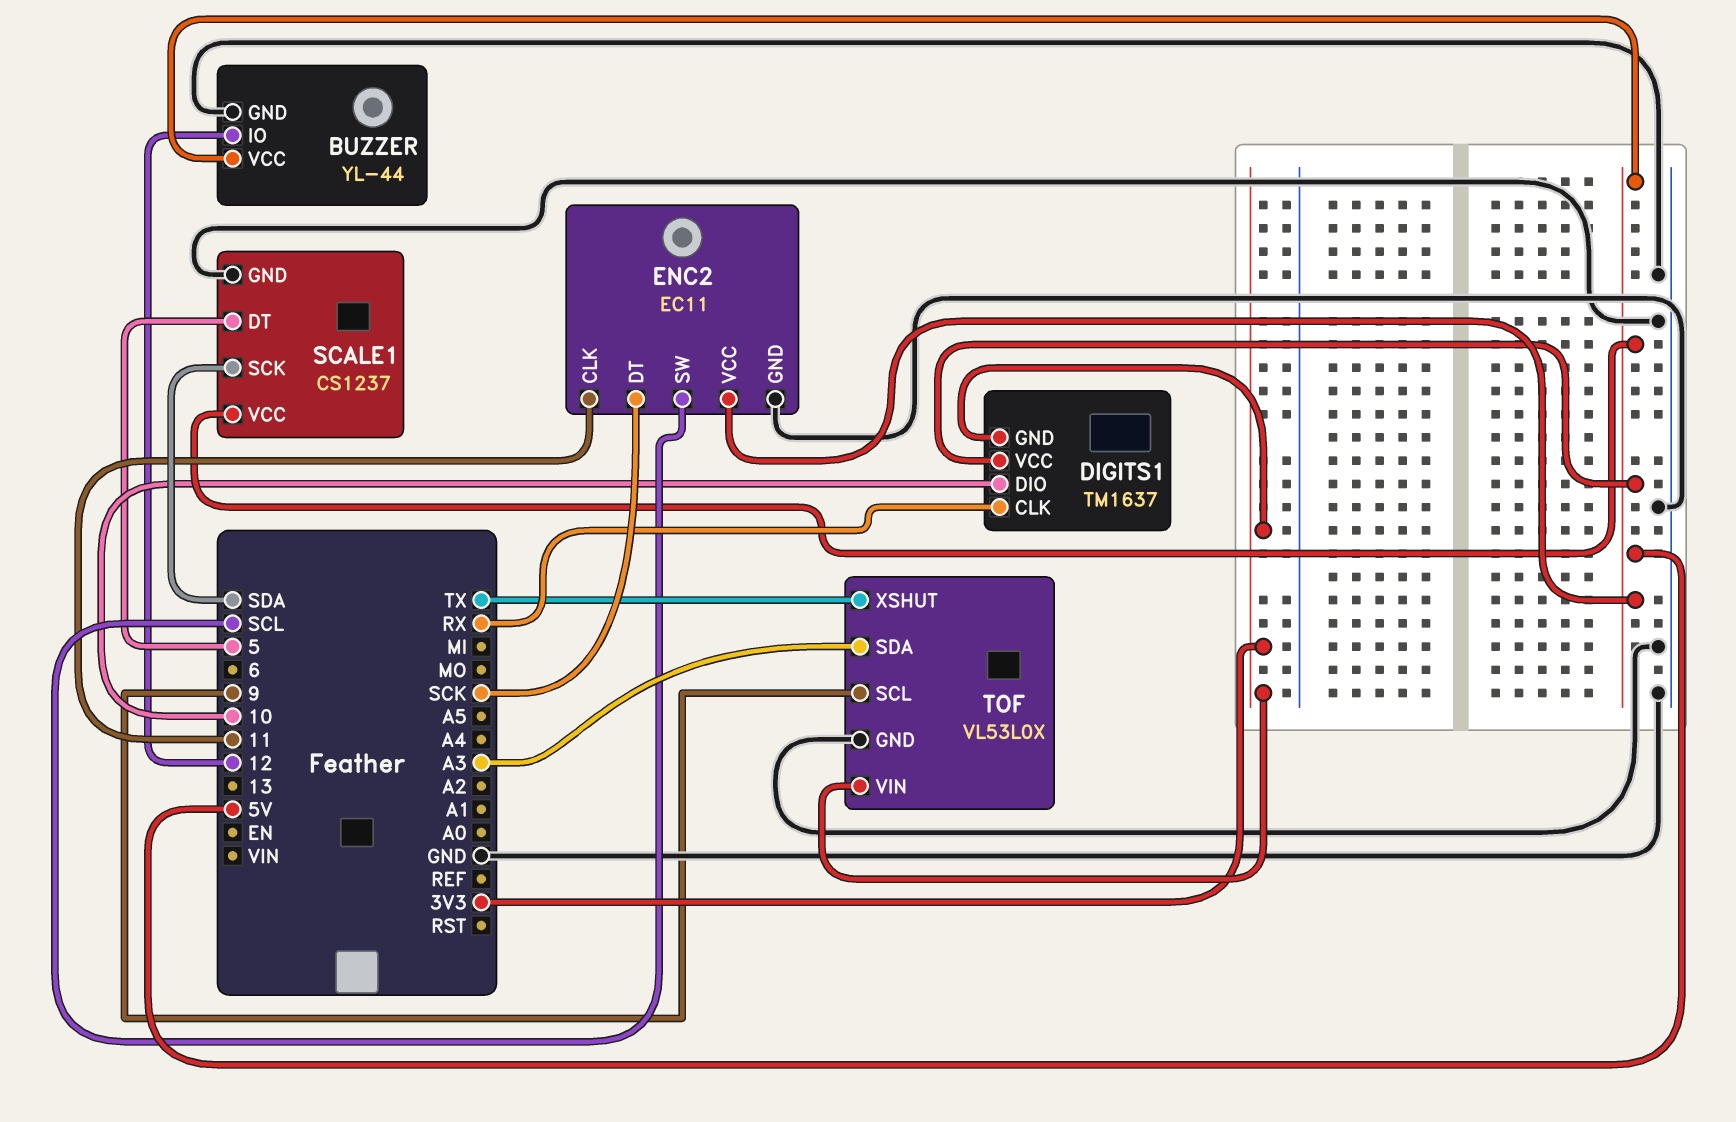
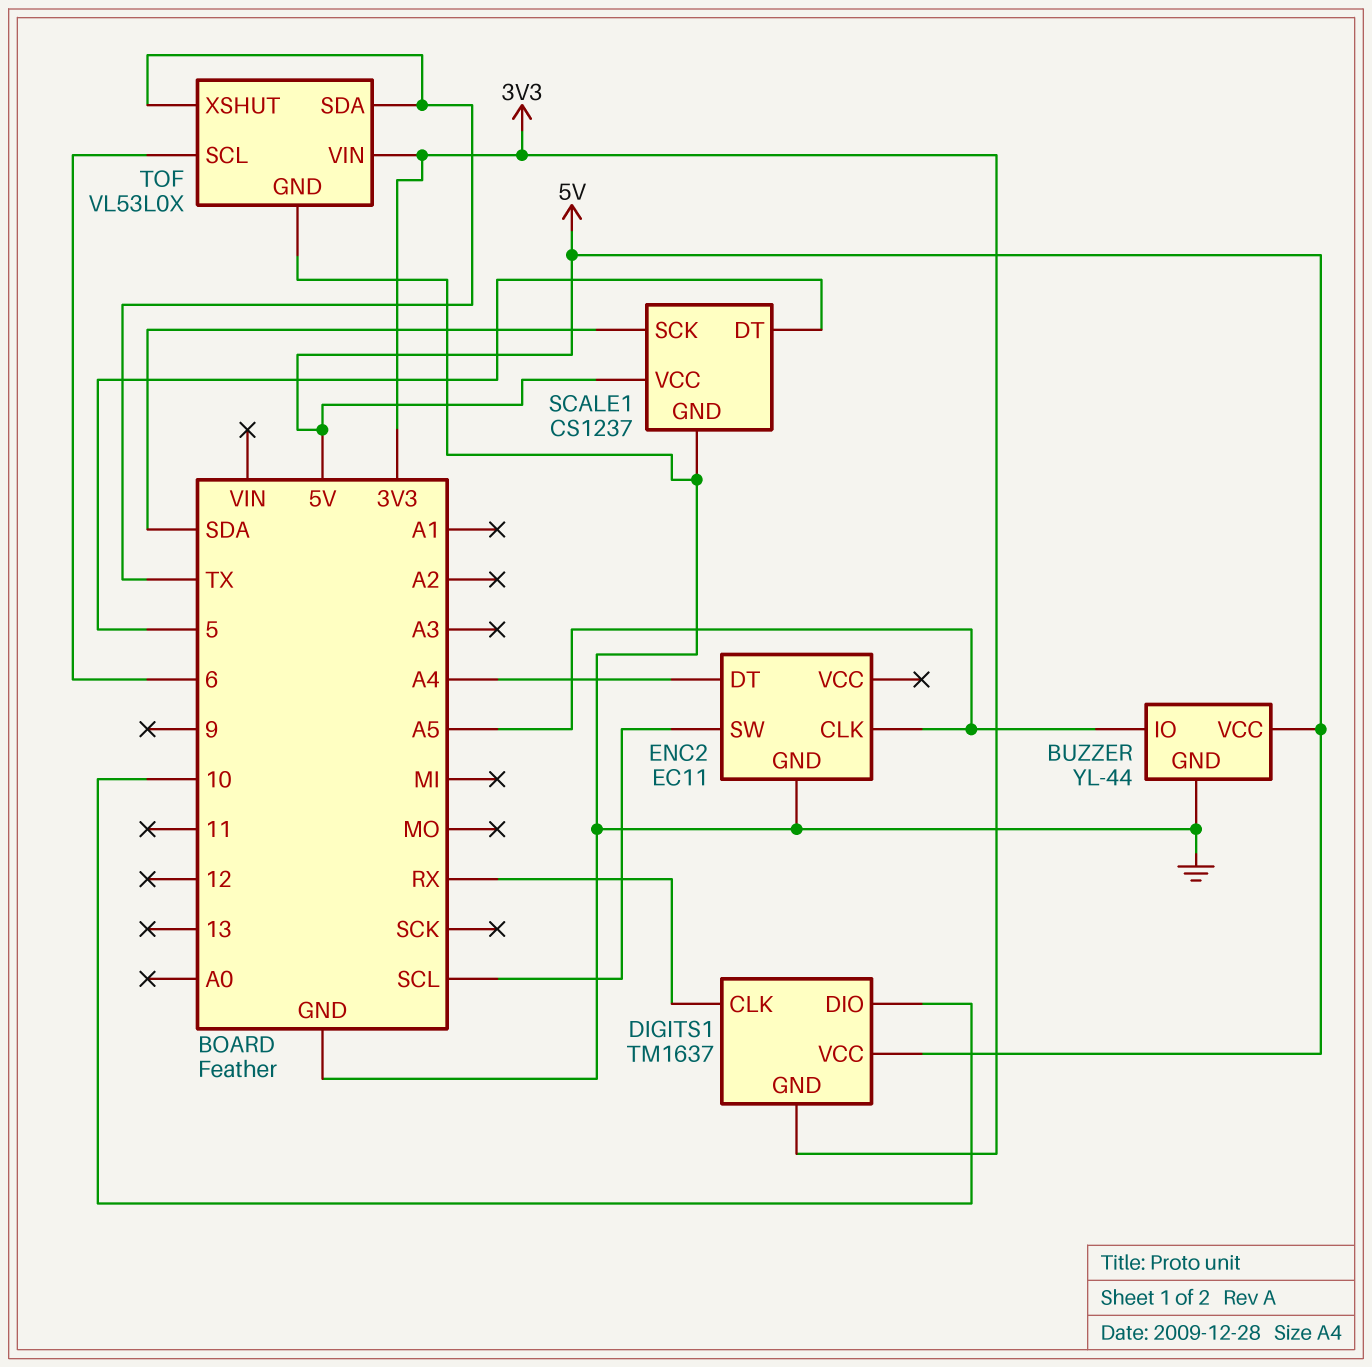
BUZZER pin IO: 12 -> A5
ENC2 pin CLK: 11 -> A5
ENC2 pin DT: SCK -> A4
ENC2 pin VCC: 5V -> none
TOF pin SCL: 9 -> 6
TOF pin SDA: A3 -> TX

